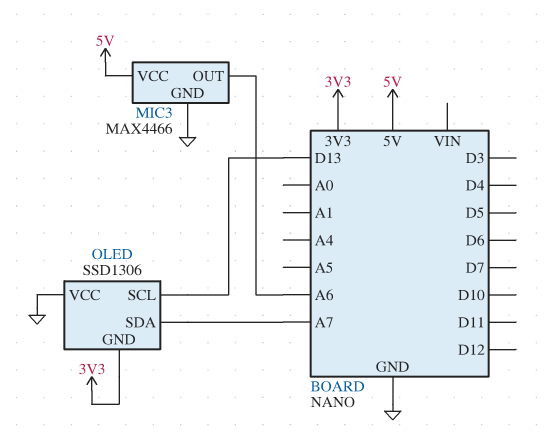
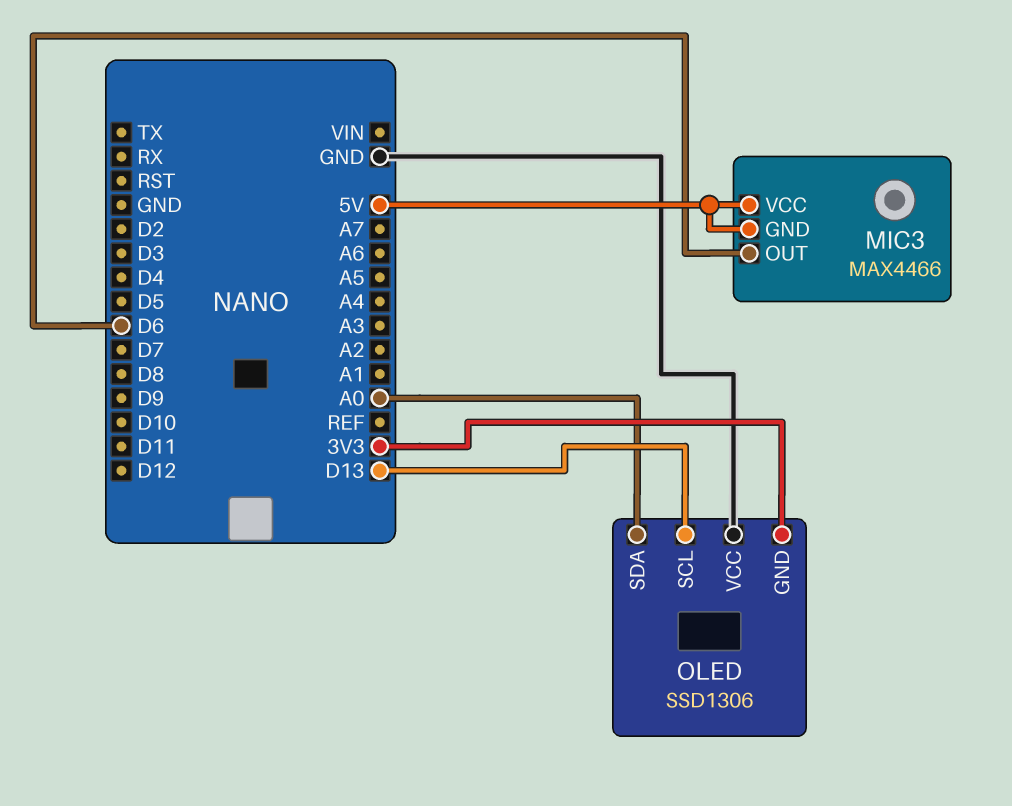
MIC3 pin GND: GND -> 5V
MIC3 pin OUT: A6 -> D6
OLED pin SDA: A7 -> A0

